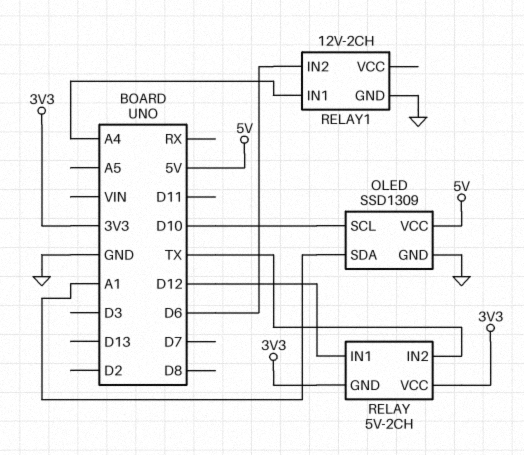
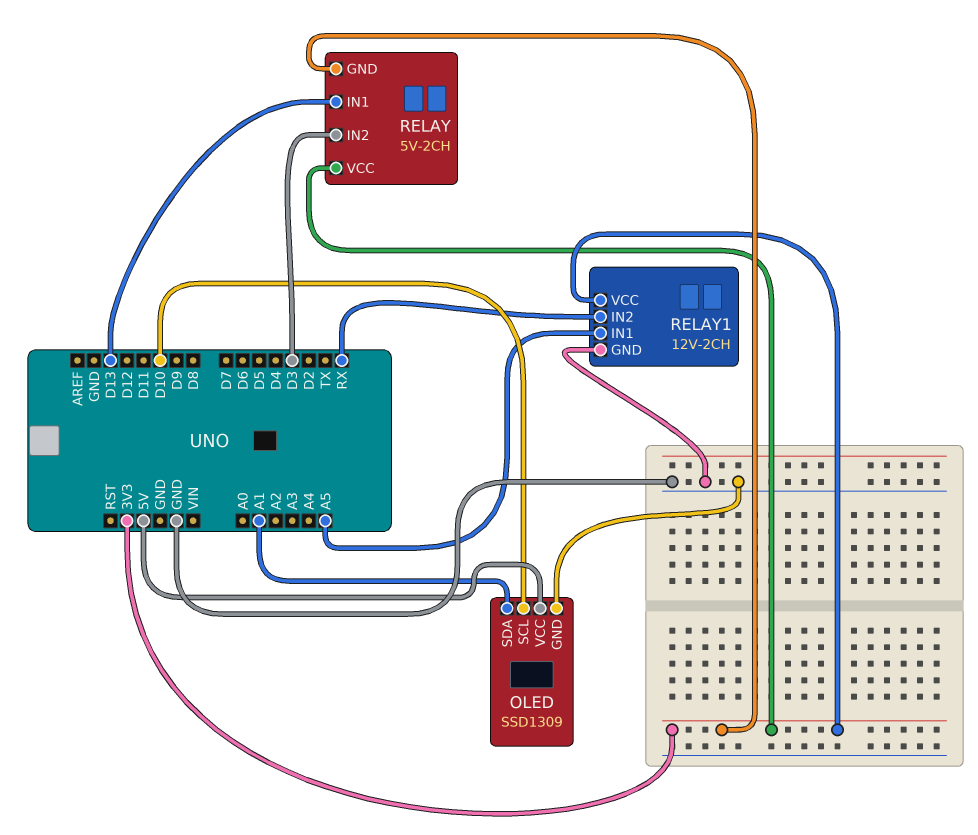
RELAY pin IN1: D12 -> D13
RELAY pin IN2: TX -> D3
RELAY1 pin IN1: A4 -> A5
RELAY1 pin IN2: D6 -> RX
RELAY1 pin VCC: none -> 3V3

